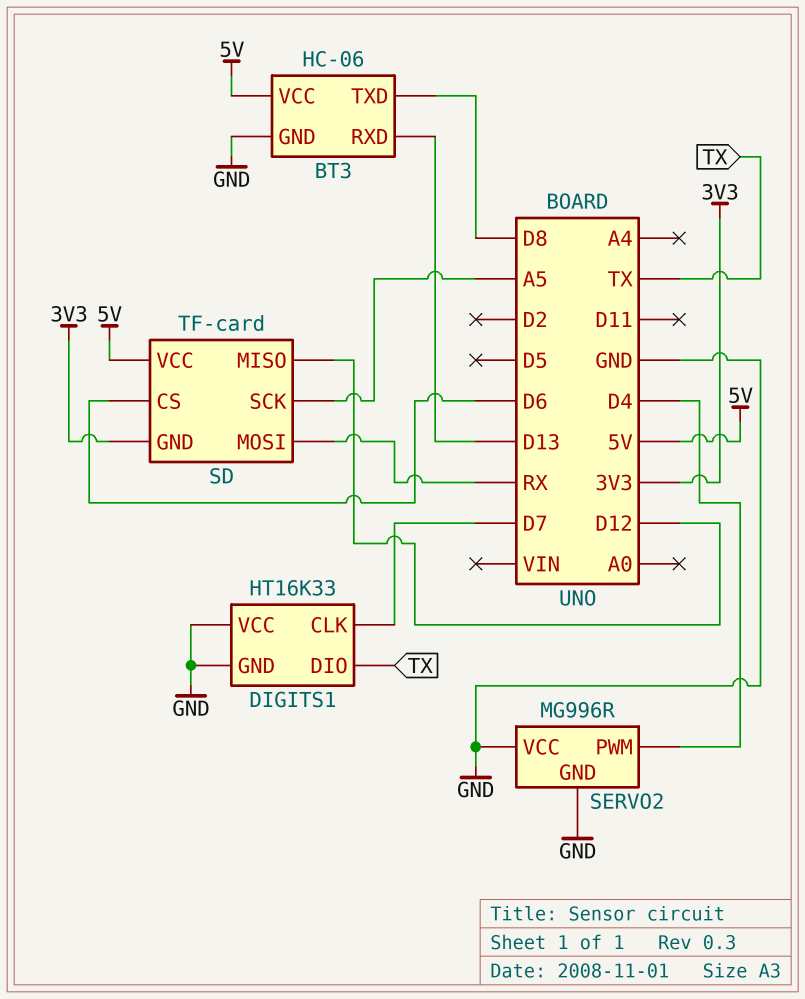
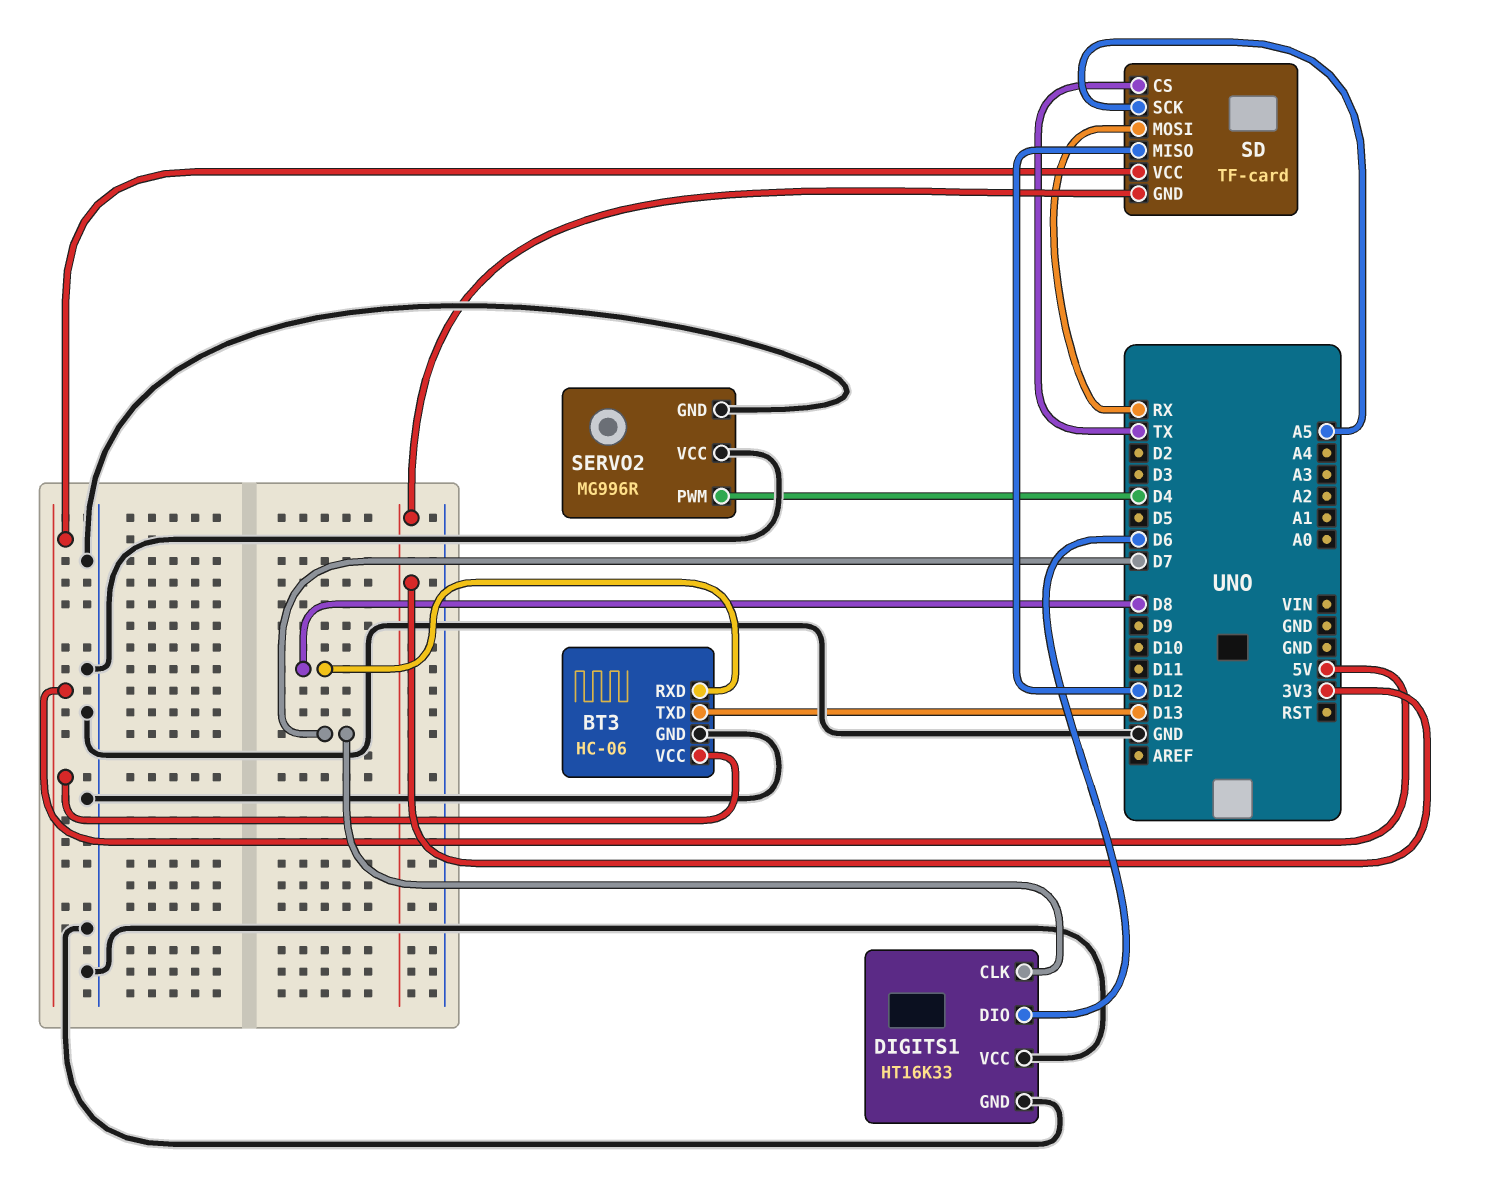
BT3 pin RXD: D13 -> D8
BT3 pin TXD: D8 -> D13
DIGITS1 pin DIO: TX -> D6
SD pin CS: D6 -> TX

